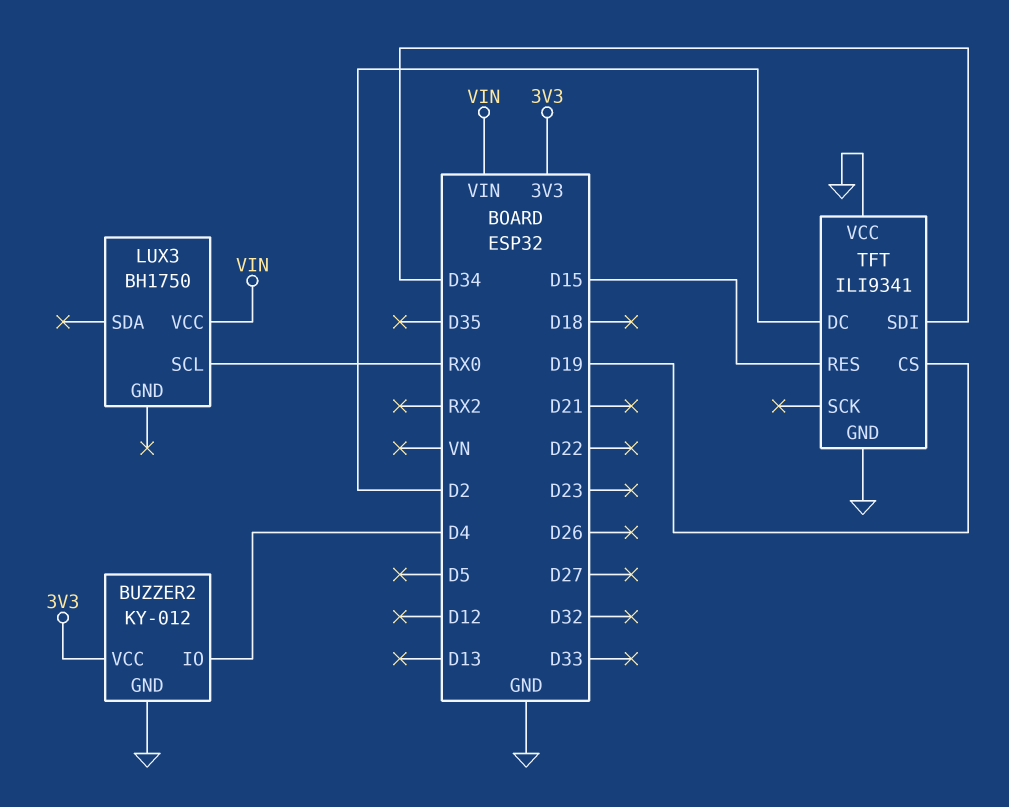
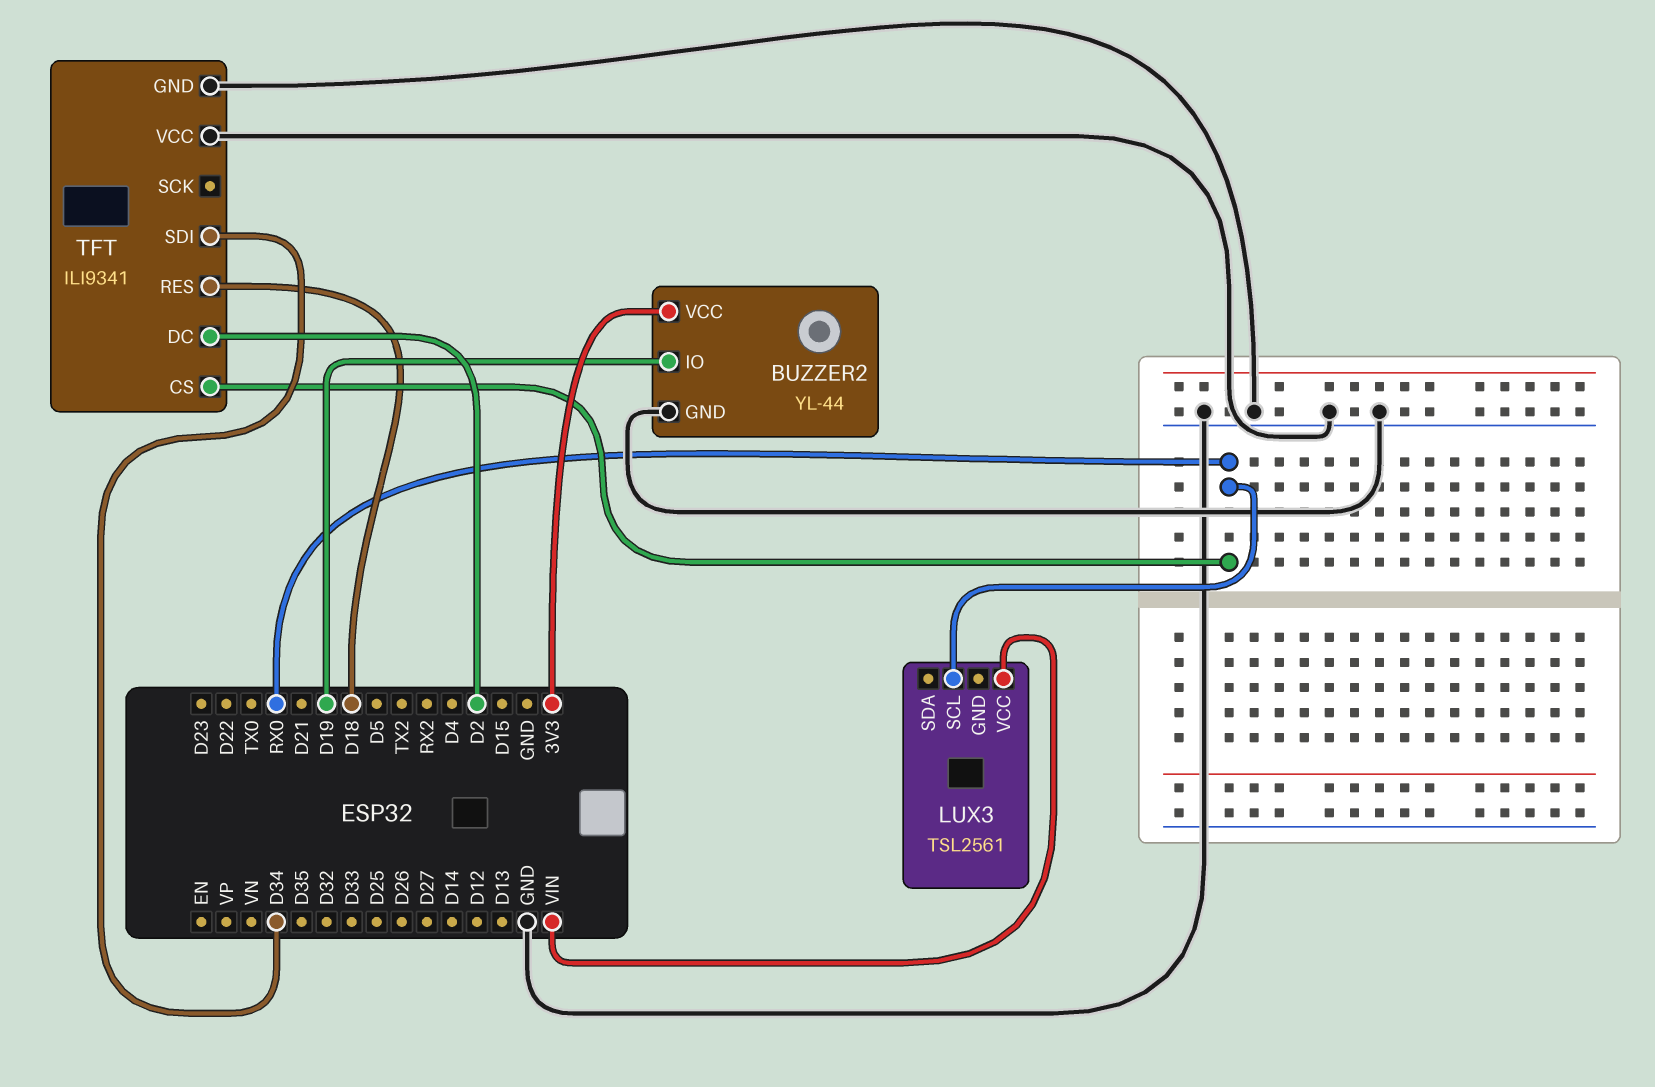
BUZZER2: KY-012 -> YL-44
BUZZER2 pin IO: D4 -> D19
LUX3: BH1750 -> TSL2561
TFT pin CS: D19 -> RX0
TFT pin RES: D15 -> D18

